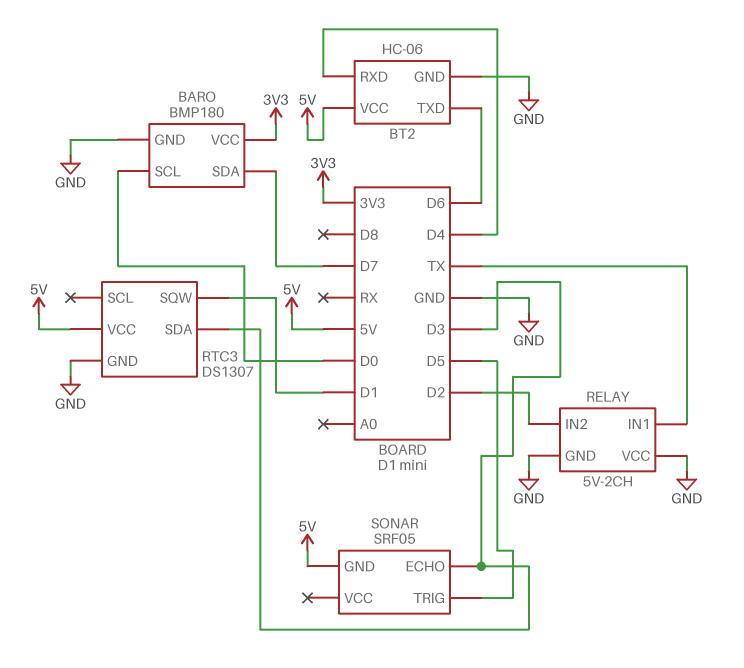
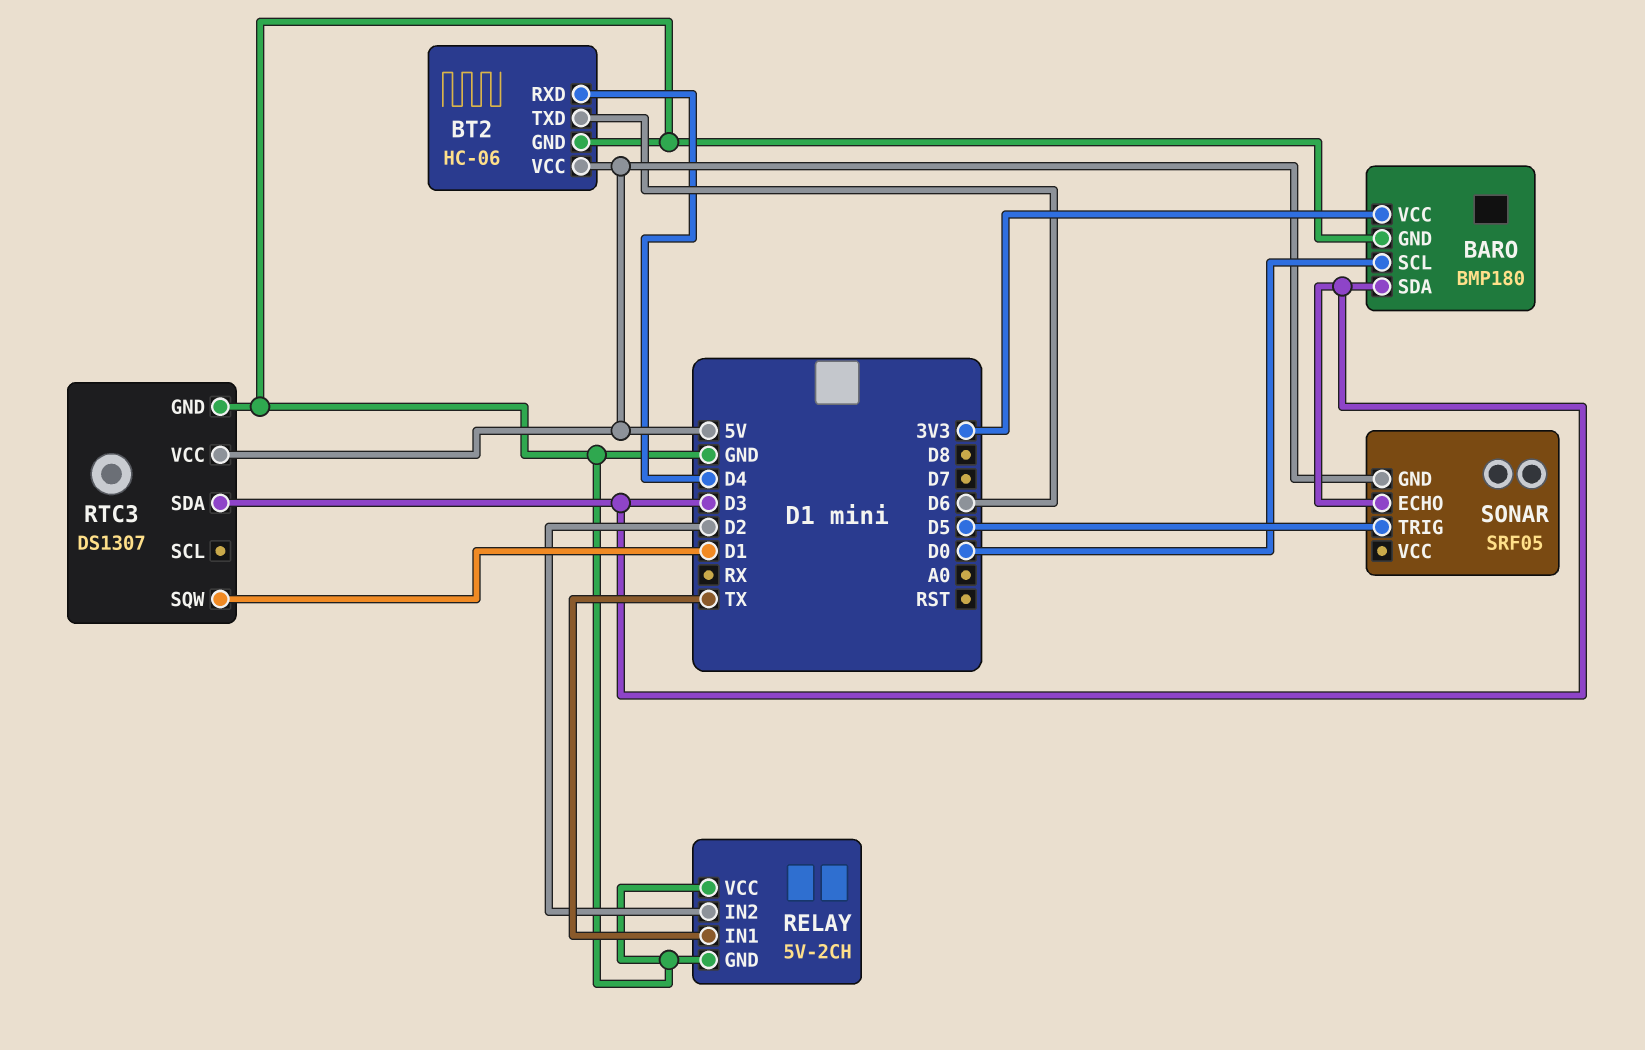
BARO pin SDA: D7 -> D3

